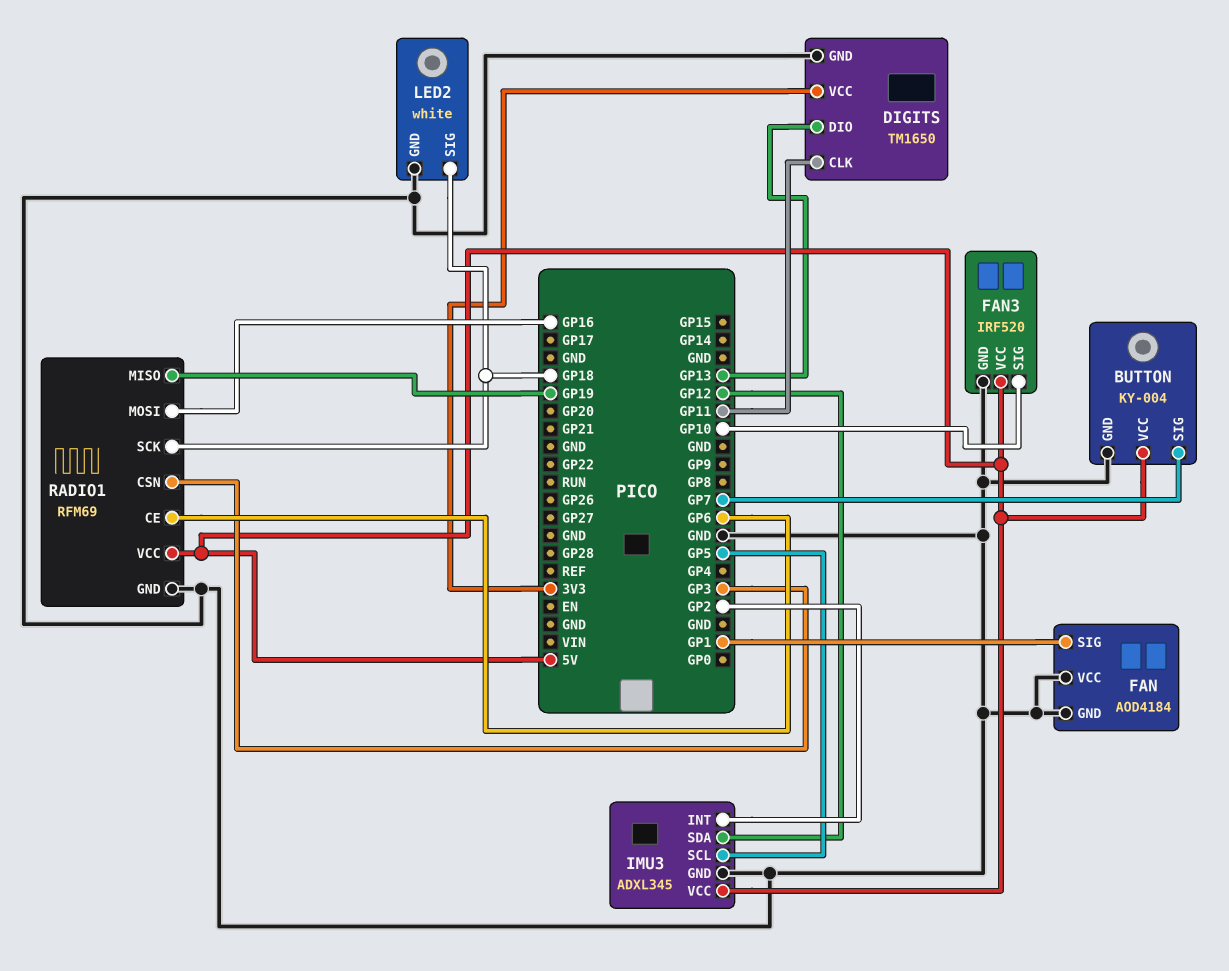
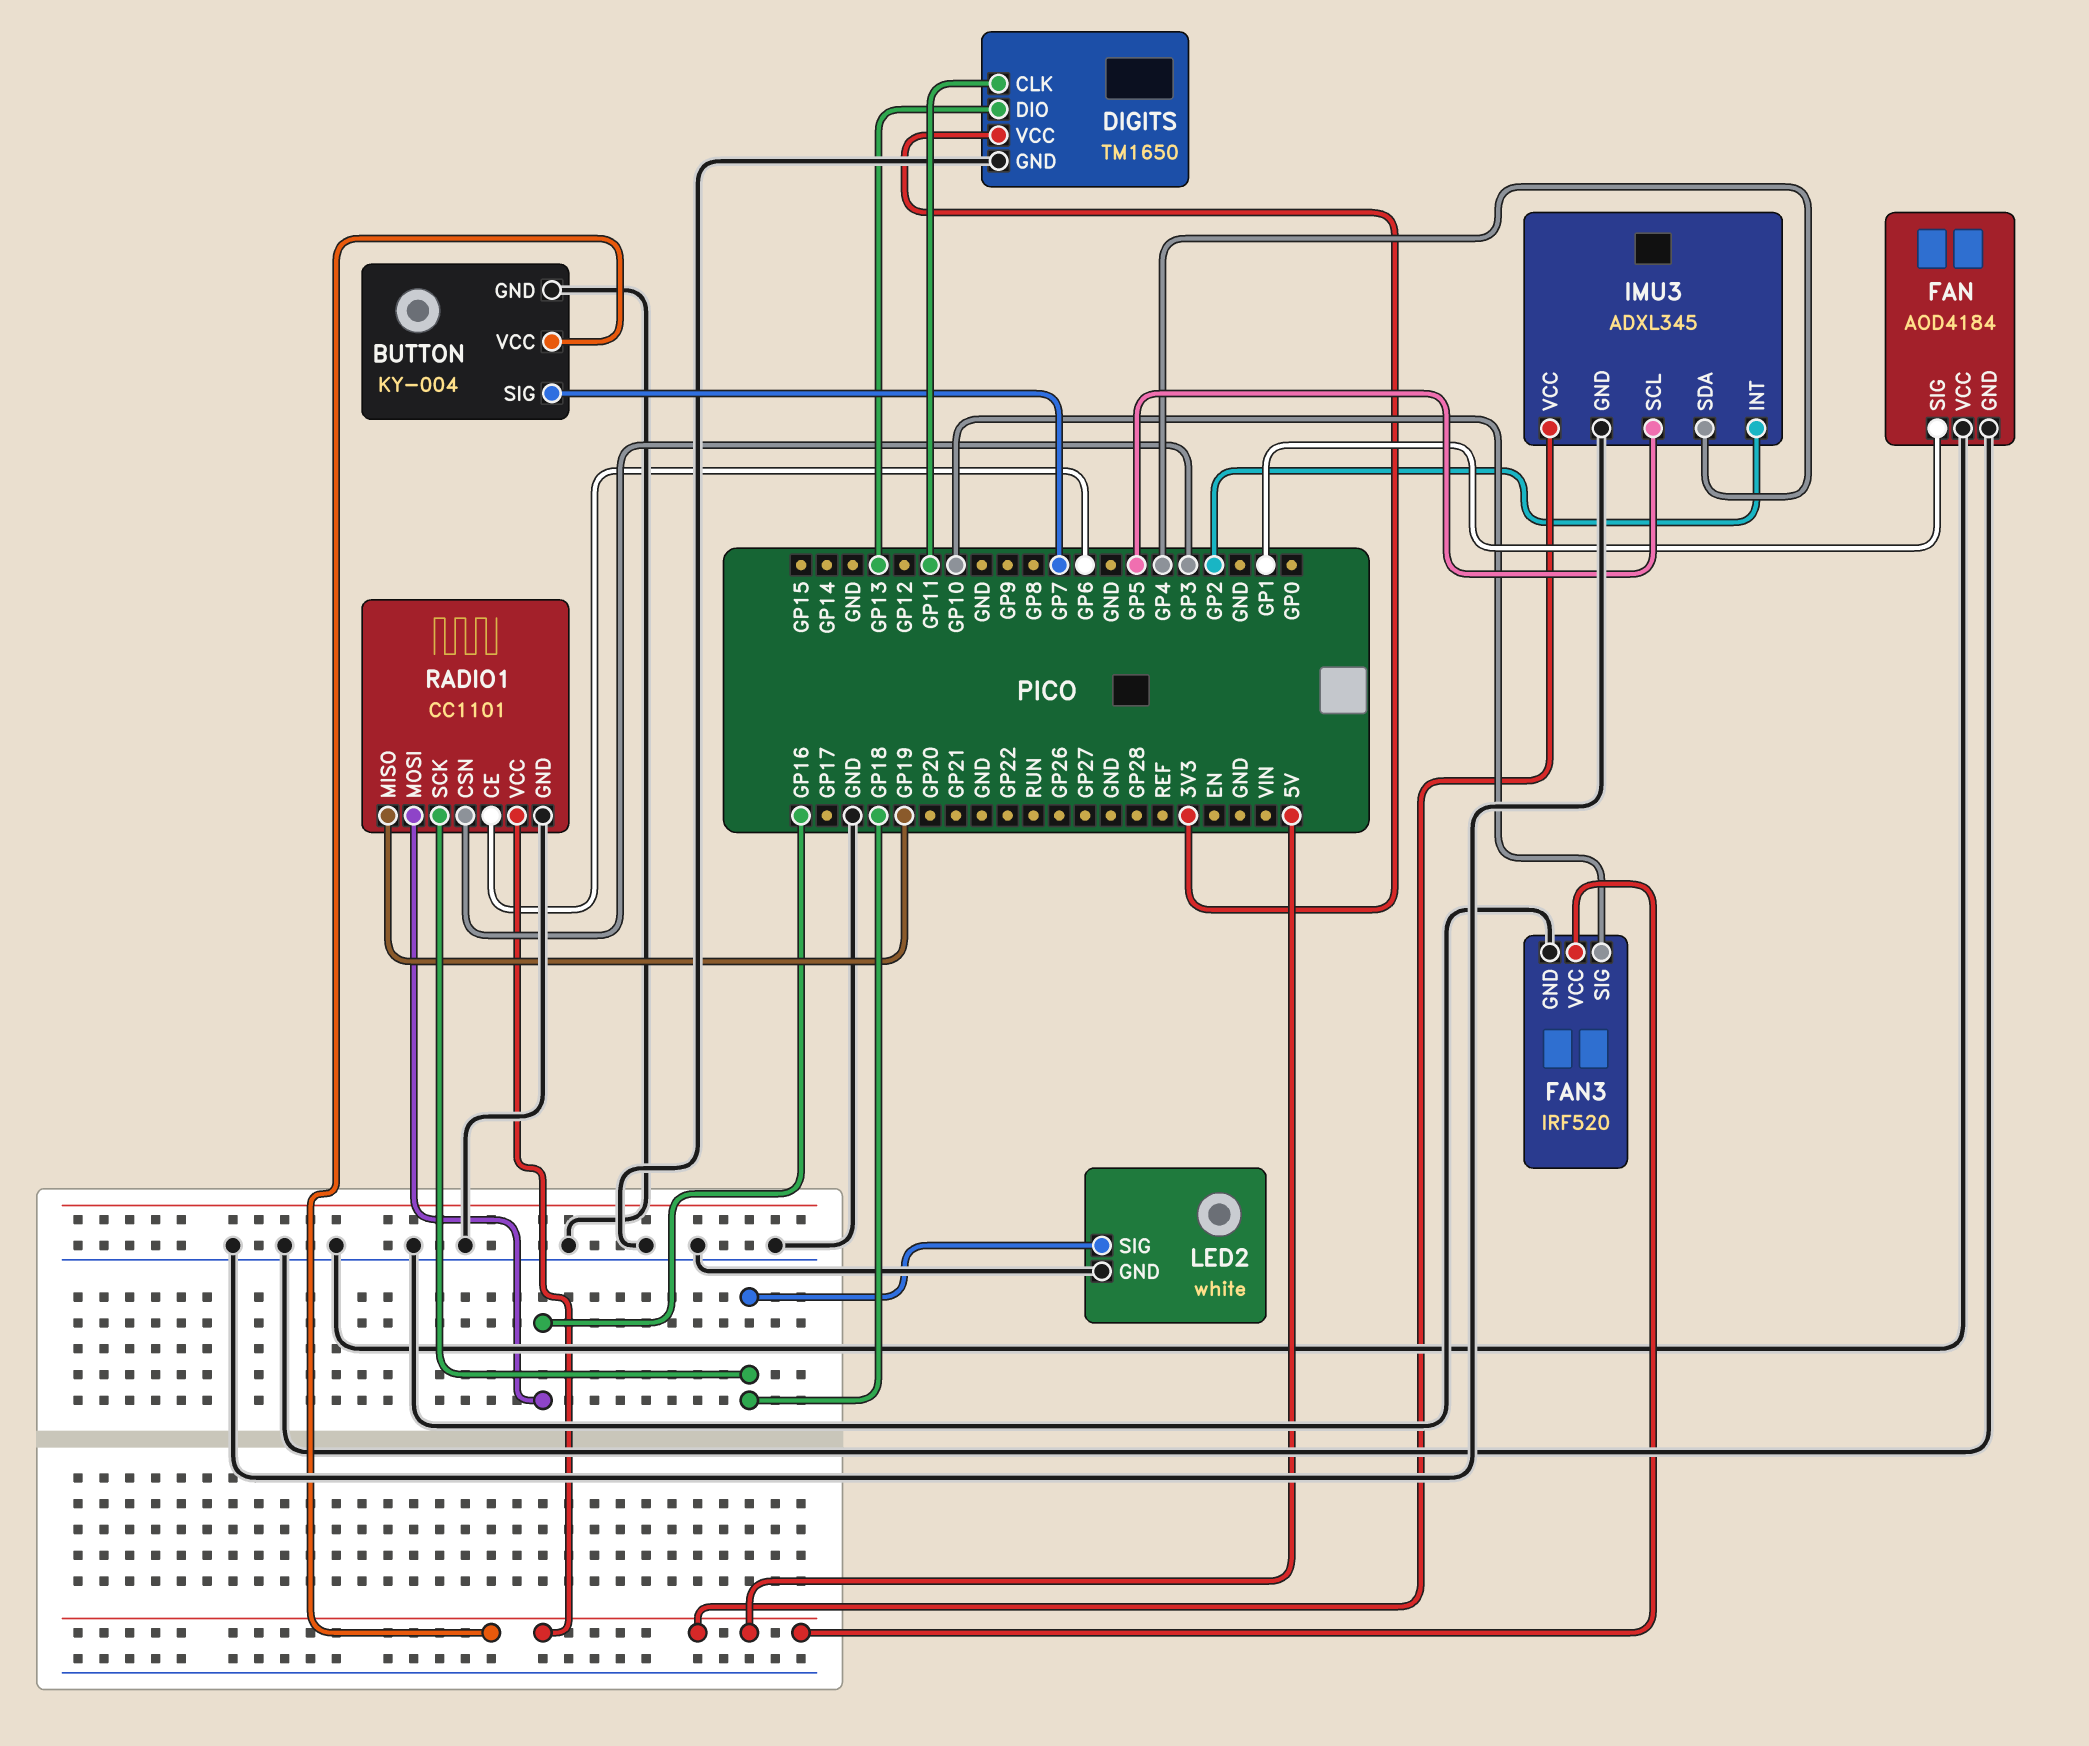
IMU3 pin SDA: GP12 -> GP4
RADIO1: RFM69 -> CC1101

